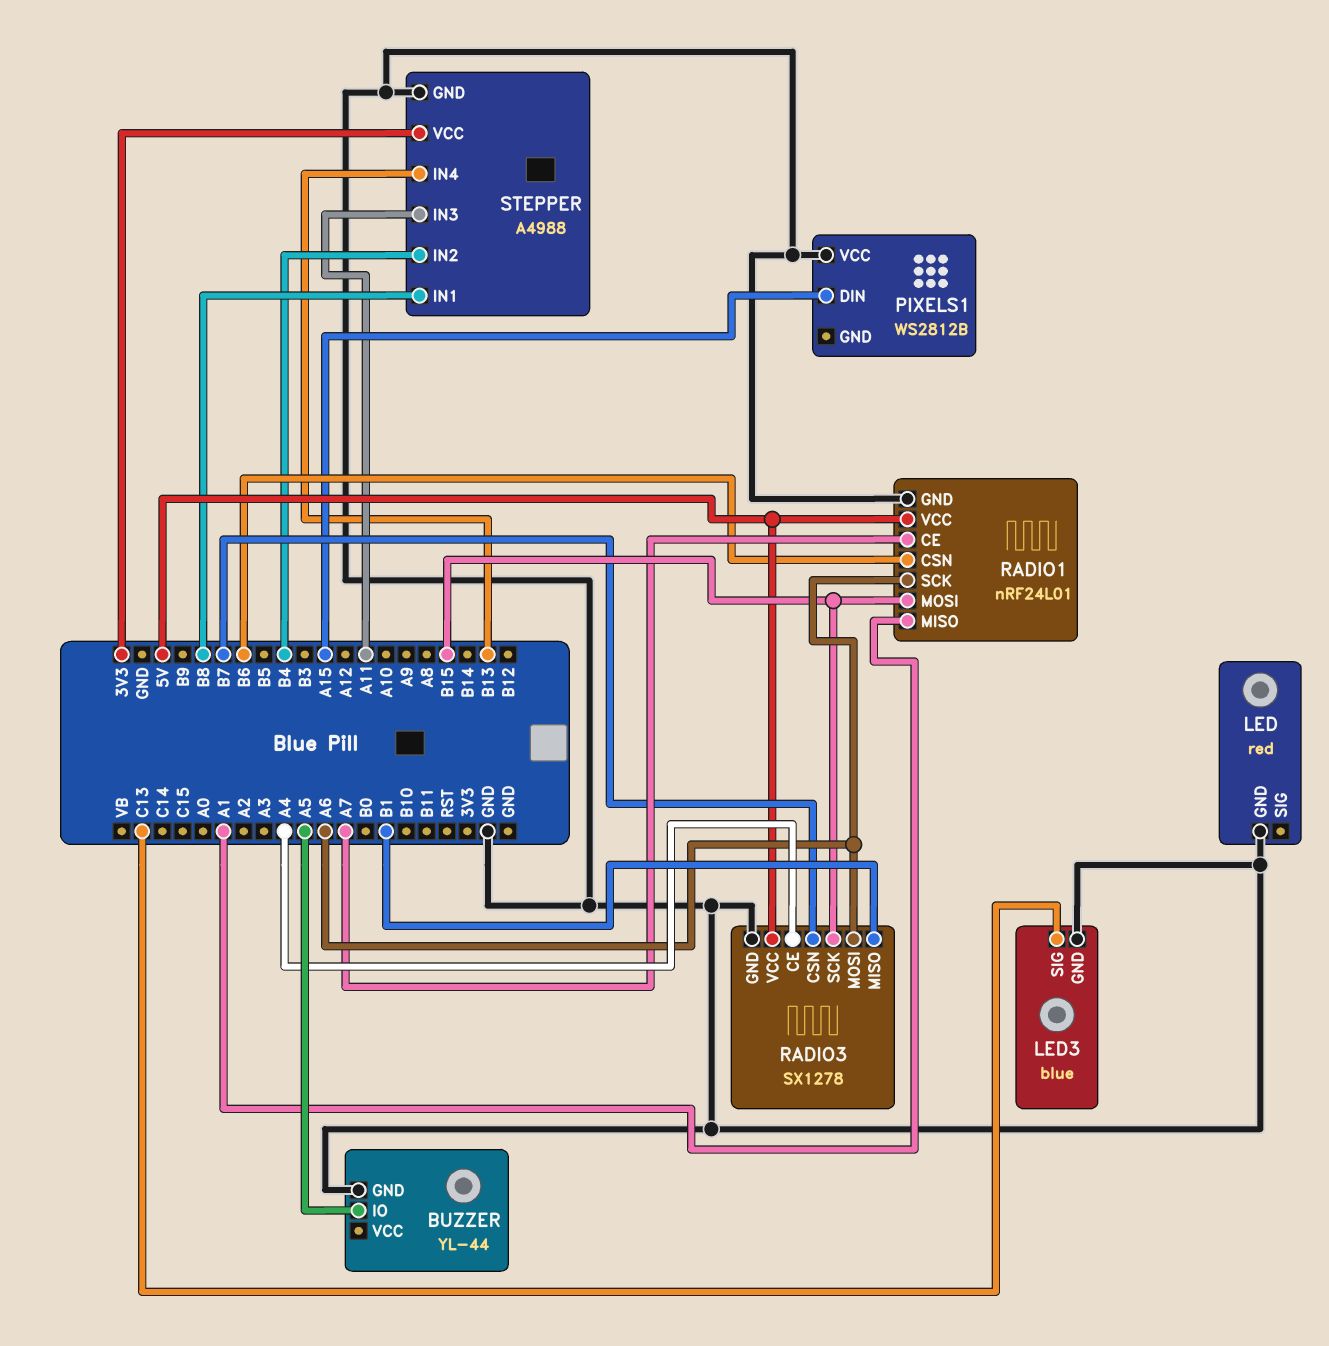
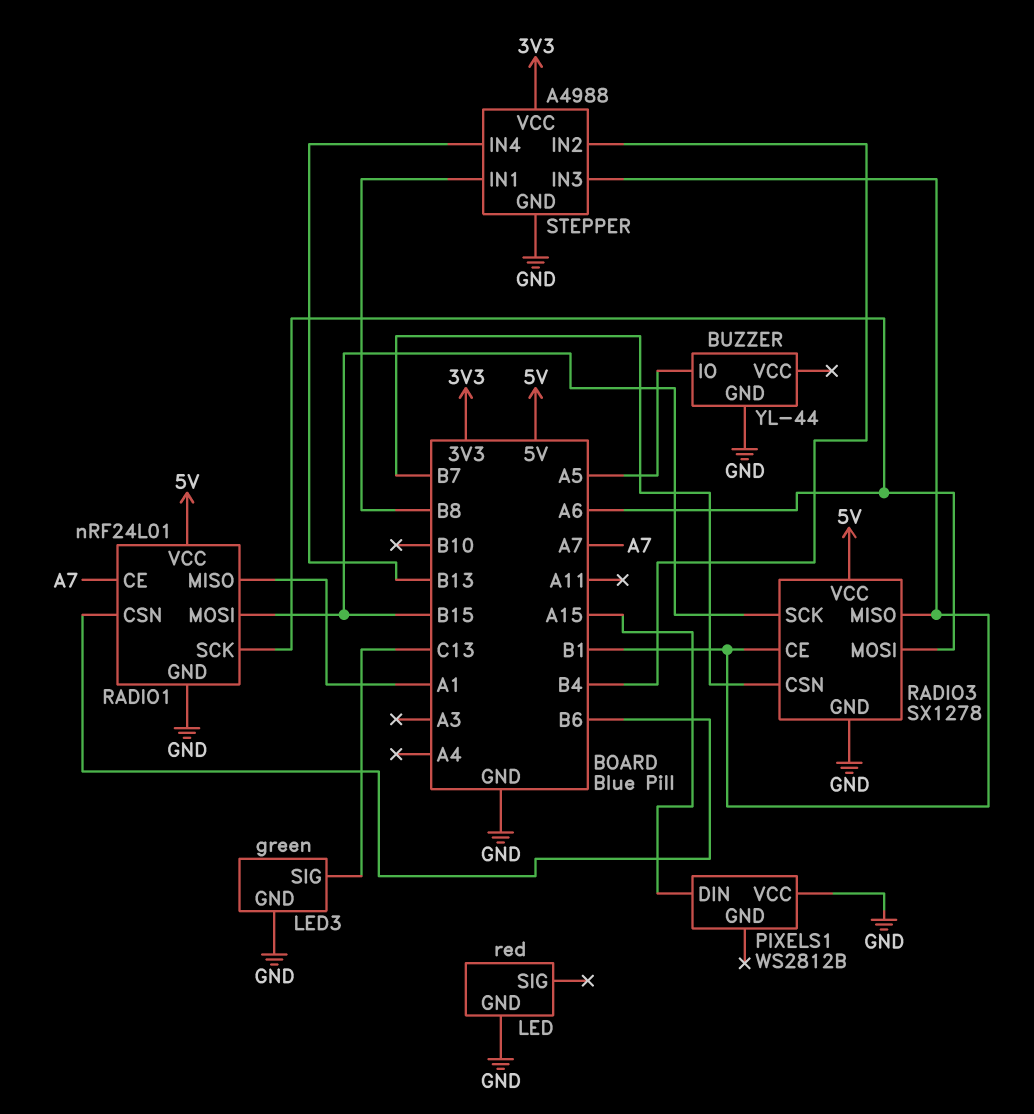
LED3: blue -> green
RADIO3 pin CE: A4 -> B1
STEPPER pin IN3: A11 -> B1

